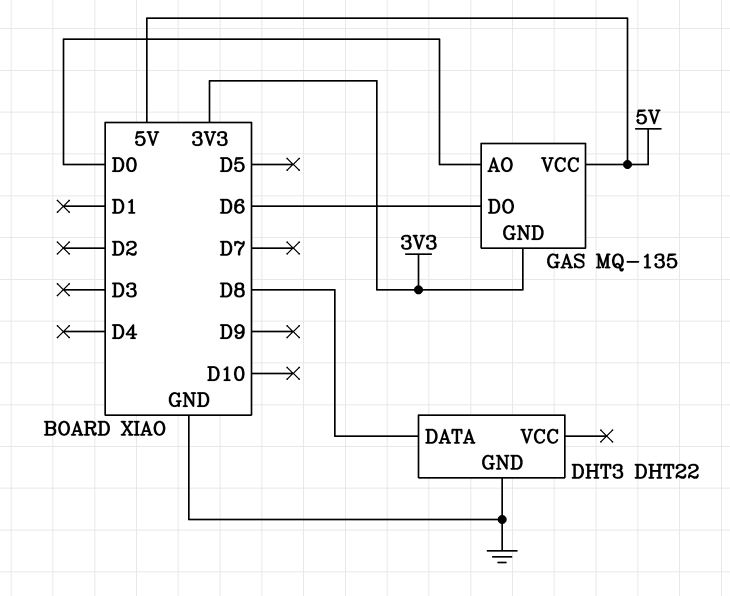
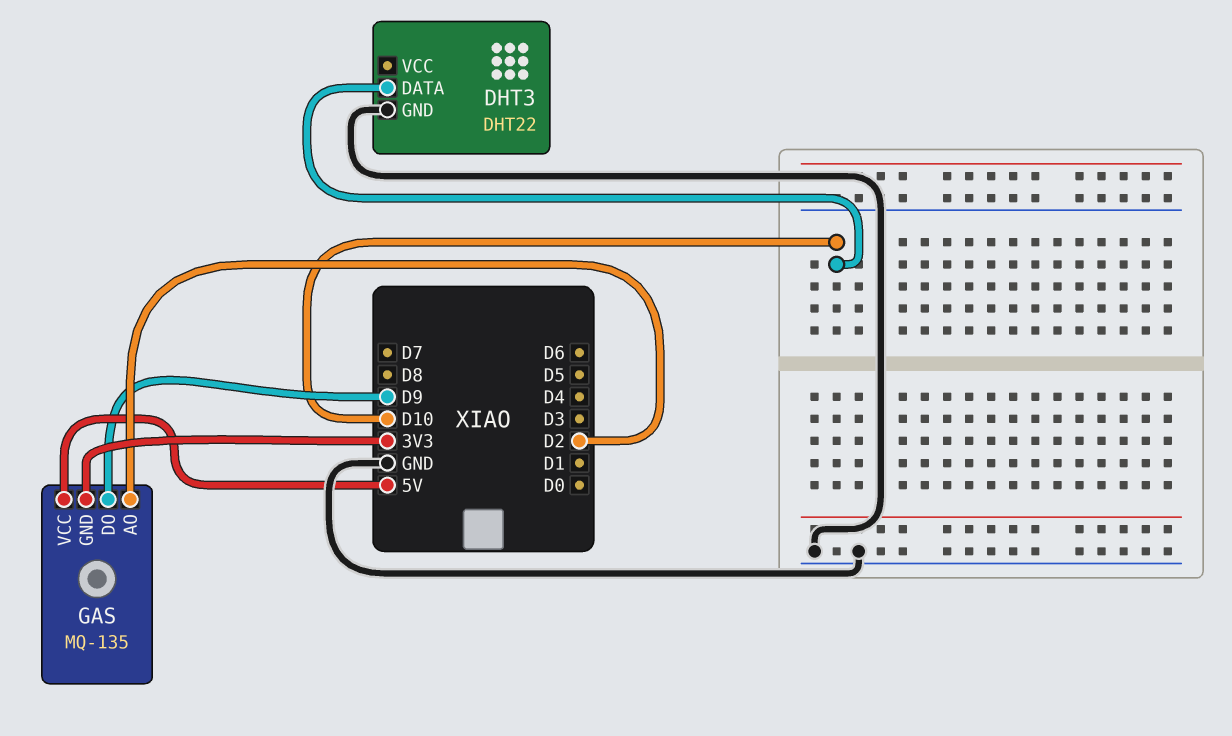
DHT3 pin DATA: D8 -> D10
GAS pin AO: D0 -> D2
GAS pin DO: D6 -> D9

